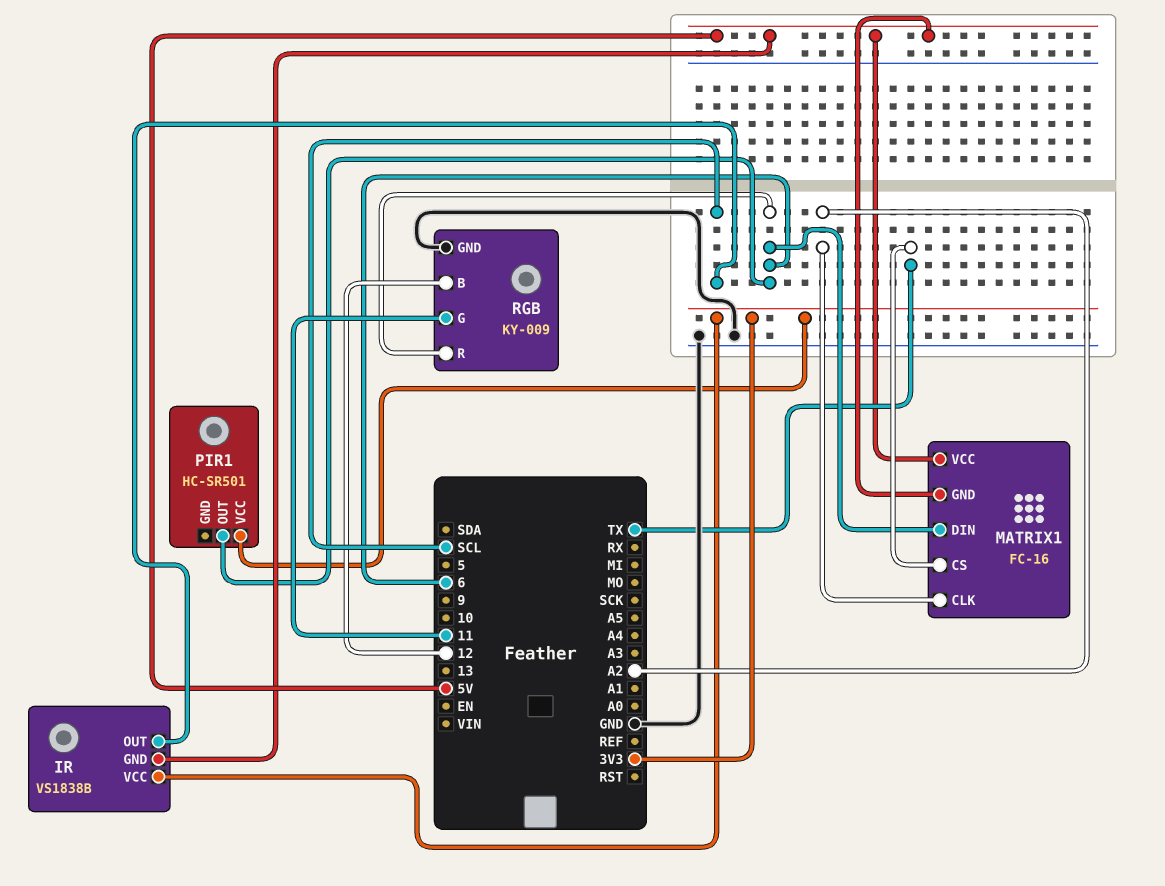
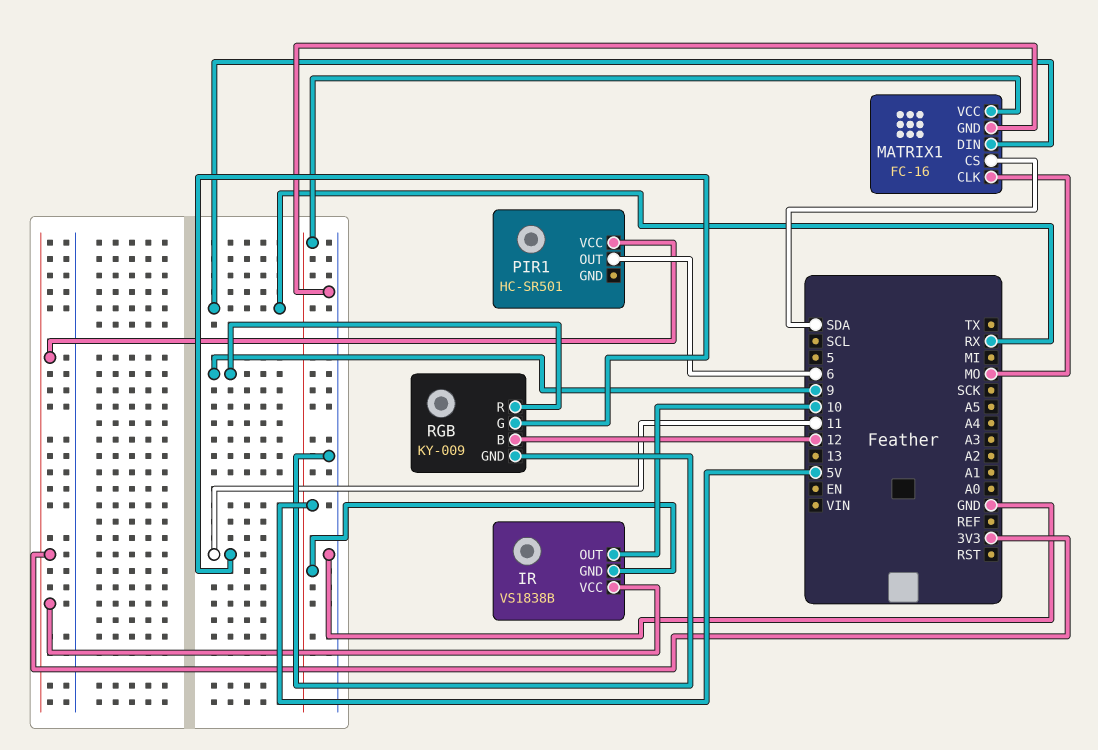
IR pin OUT: SCL -> 10
MATRIX1 pin CLK: A2 -> MO
MATRIX1 pin CS: TX -> SDA
MATRIX1 pin DIN: 6 -> RX
MATRIX1 pin GND: 5V -> GND
RGB pin R: 6 -> 9

